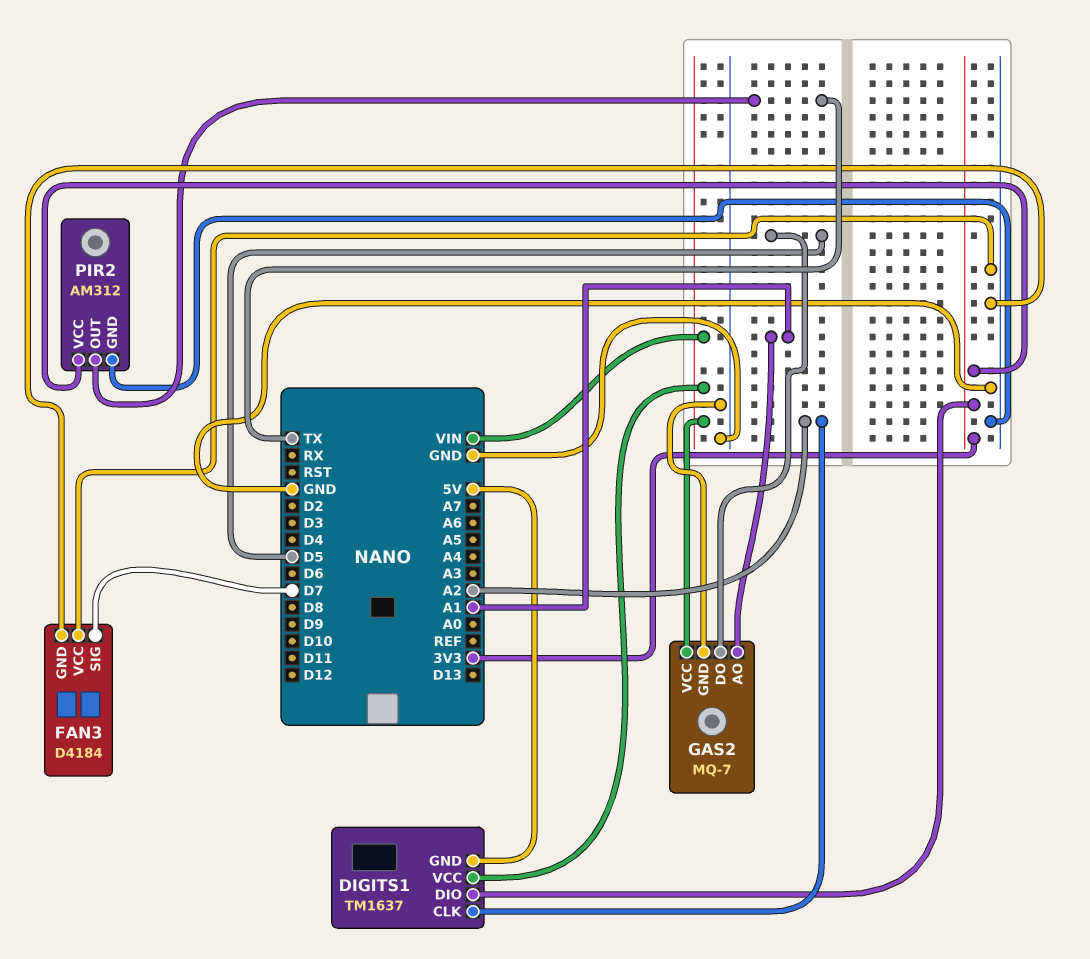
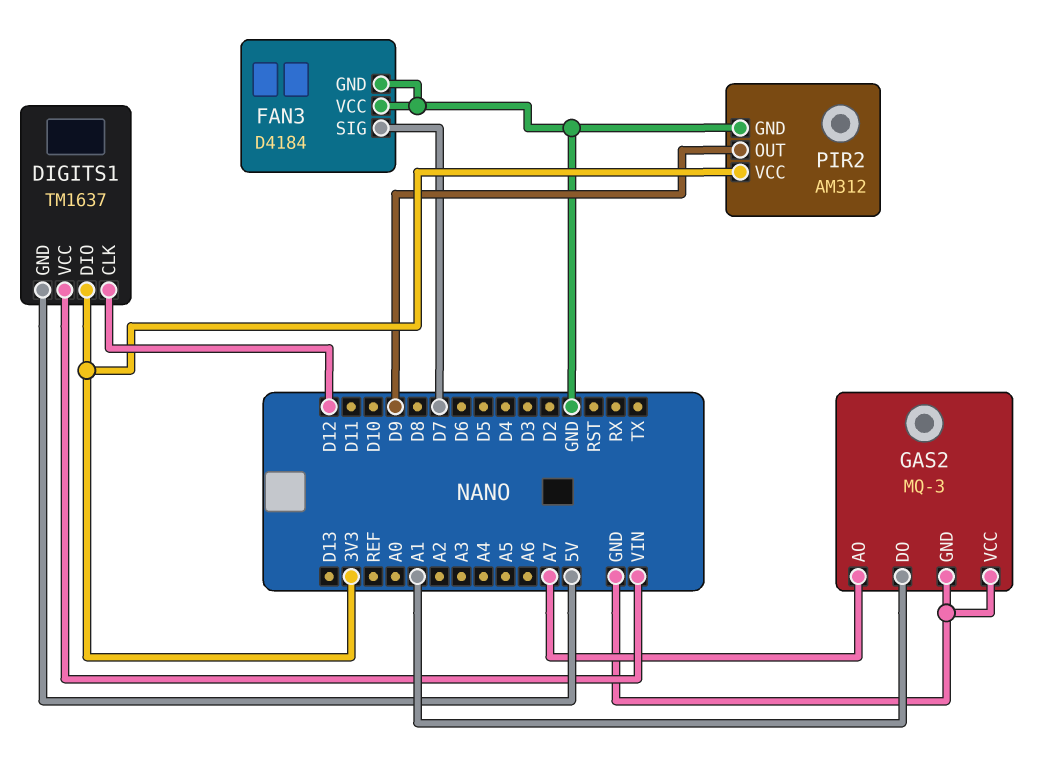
DIGITS1 pin CLK: A2 -> D12
GAS2: MQ-7 -> MQ-3
GAS2 pin AO: A1 -> A7
GAS2 pin DO: D5 -> A1
GAS2 pin VCC: VIN -> GND
PIR2 pin OUT: TX -> D9

